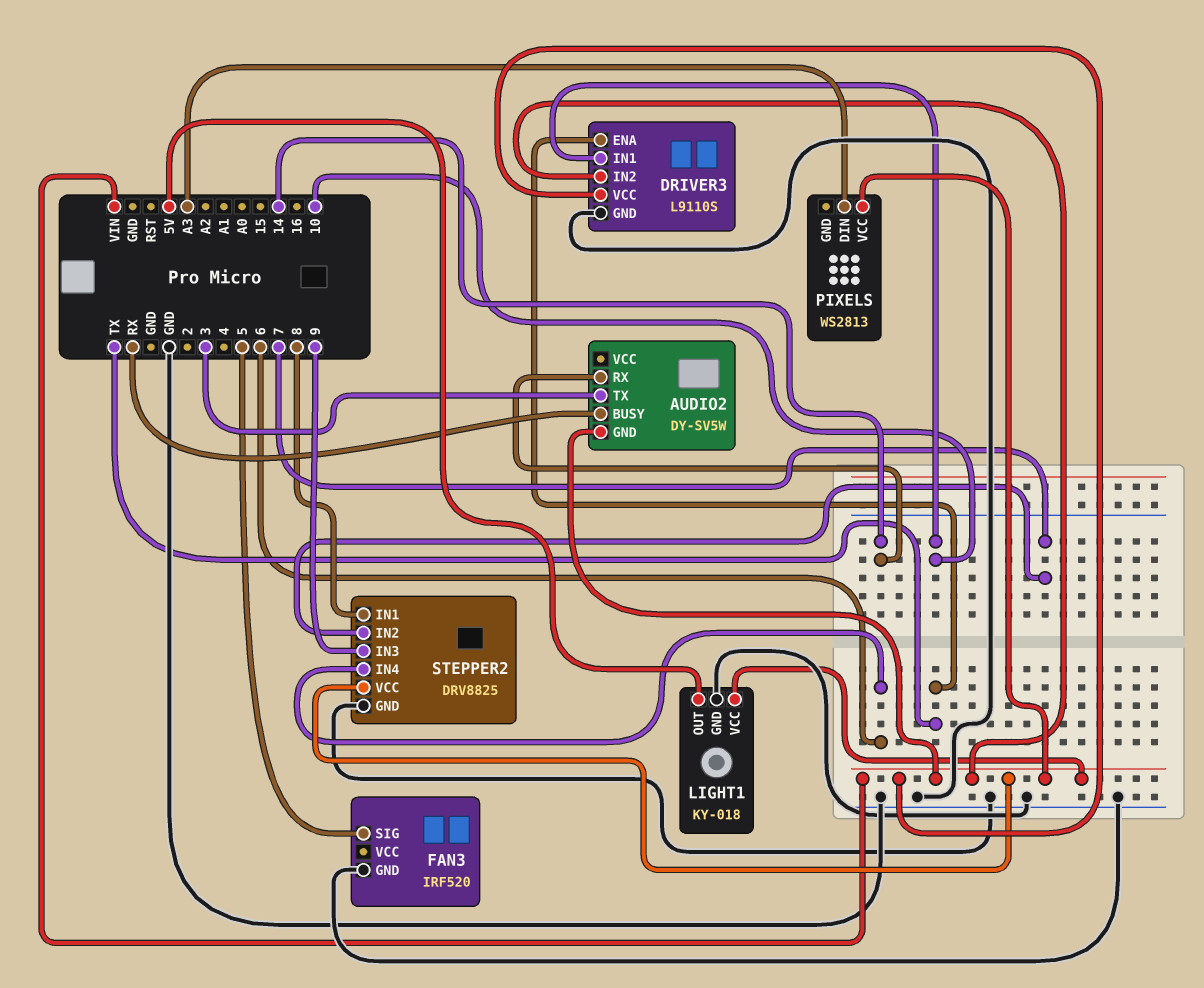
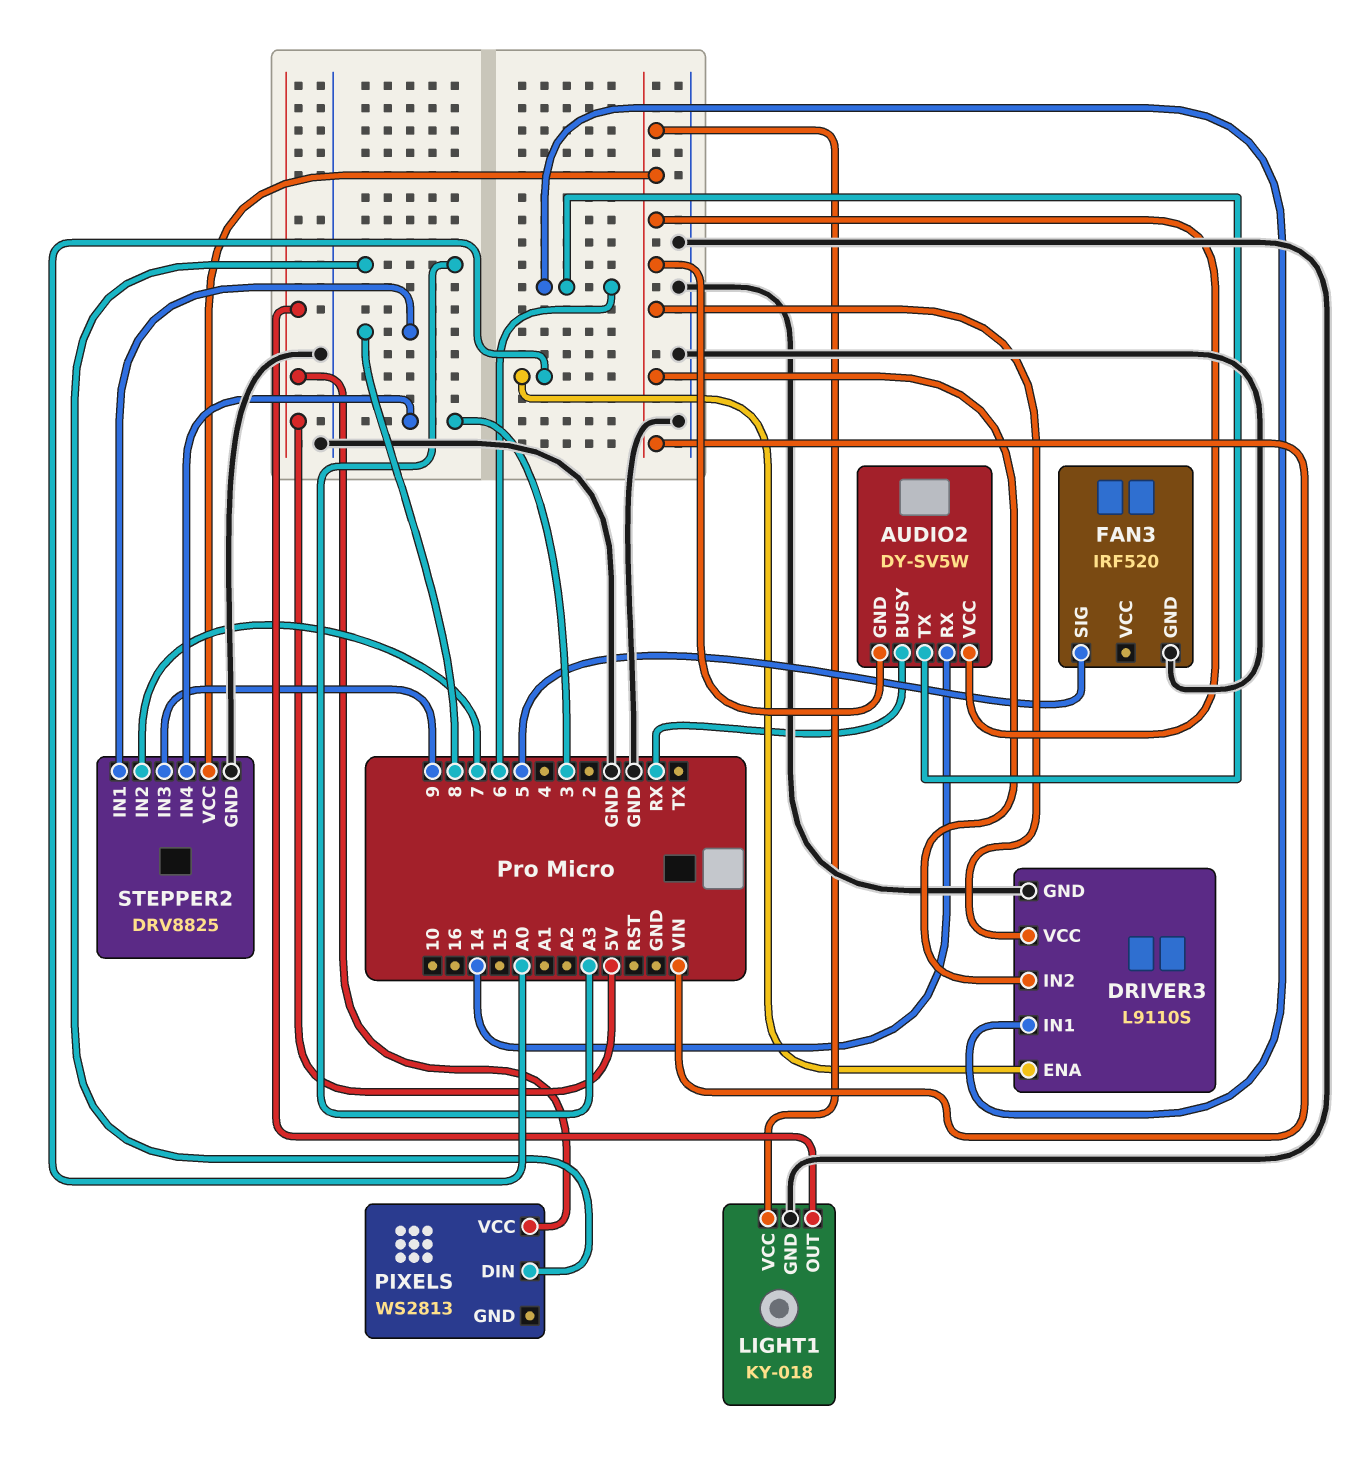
AUDIO2 pin TX: 3 -> 6
AUDIO2 pin VCC: none -> VIN
DRIVER3 pin ENA: TX -> A0
DRIVER3 pin IN1: 10 -> 6
PIXELS pin VCC: VIN -> 5V
STEPPER2 pin IN4: 6 -> 3

